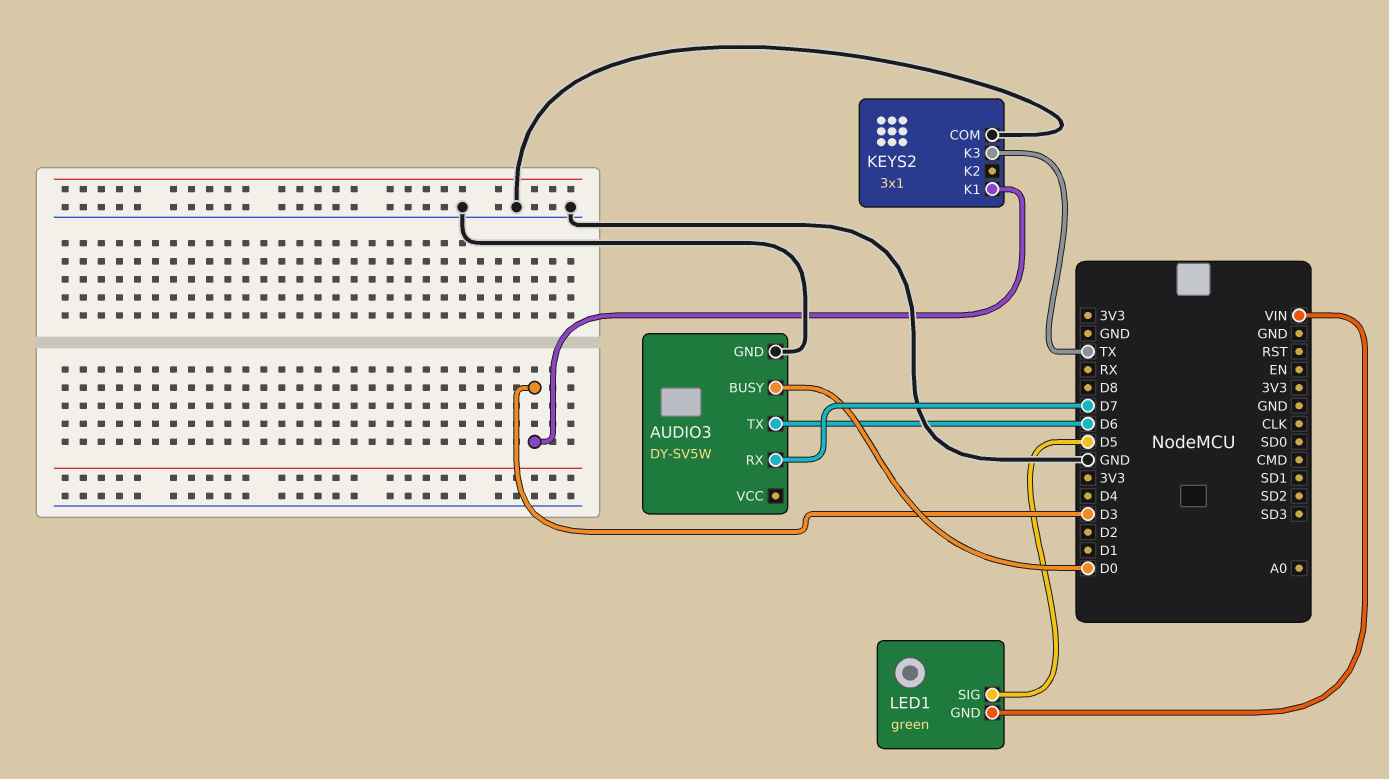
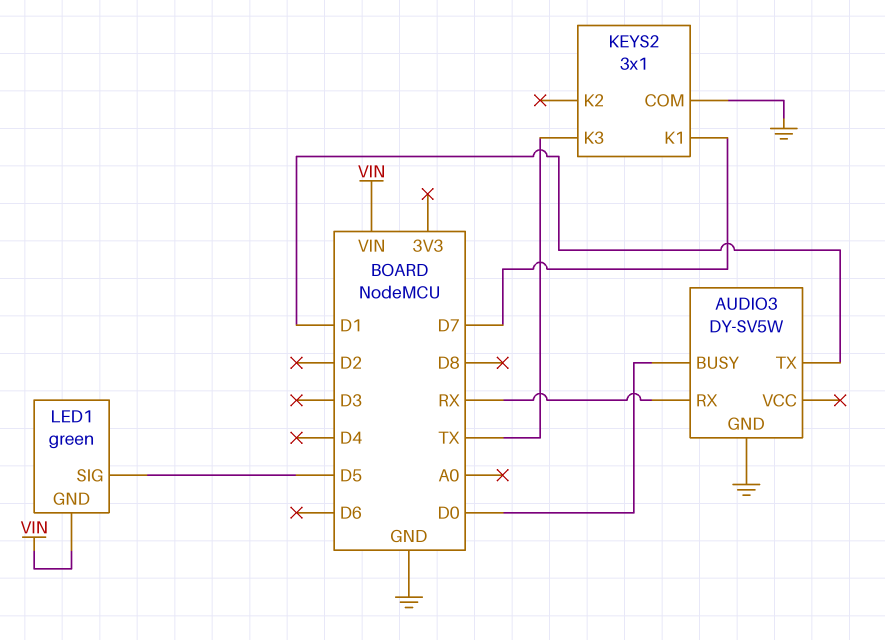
AUDIO3 pin RX: D7 -> RX
AUDIO3 pin TX: D6 -> D1
KEYS2 pin K1: D3 -> D7

